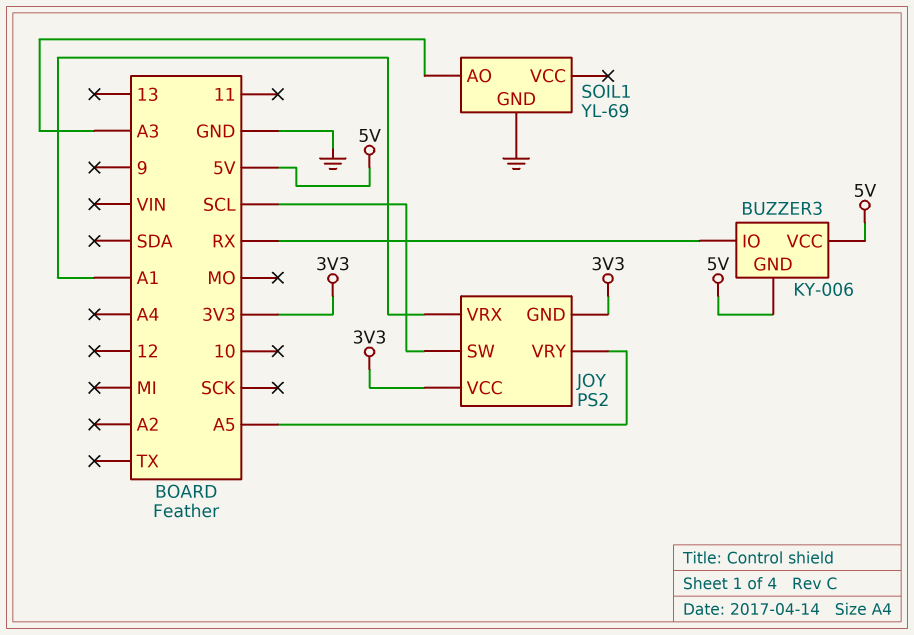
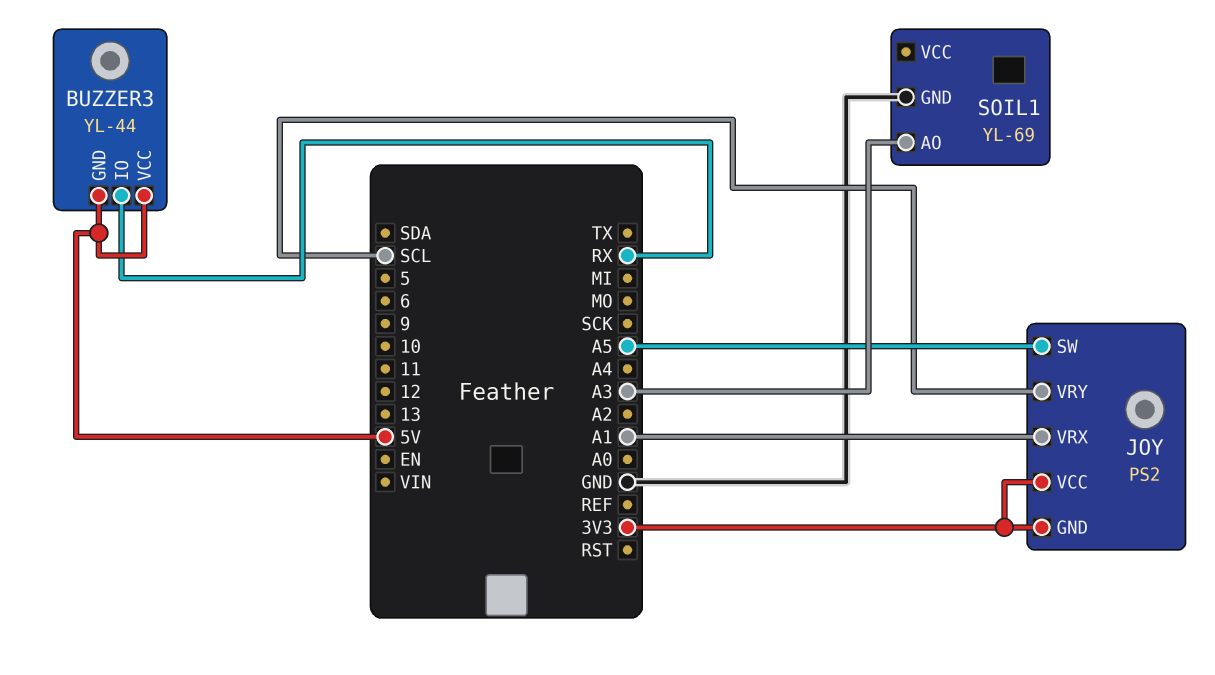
BUZZER3: KY-006 -> YL-44
JOY pin SW: SCL -> A5
JOY pin VRY: A5 -> SCL

